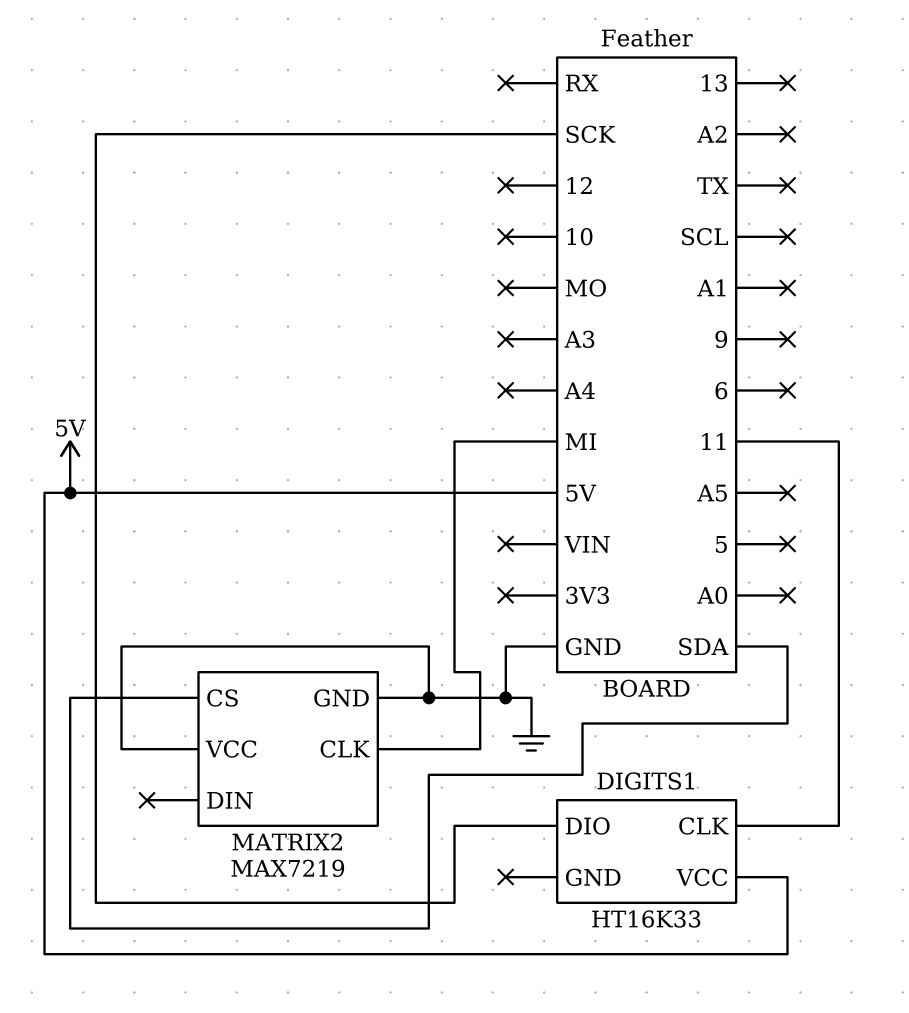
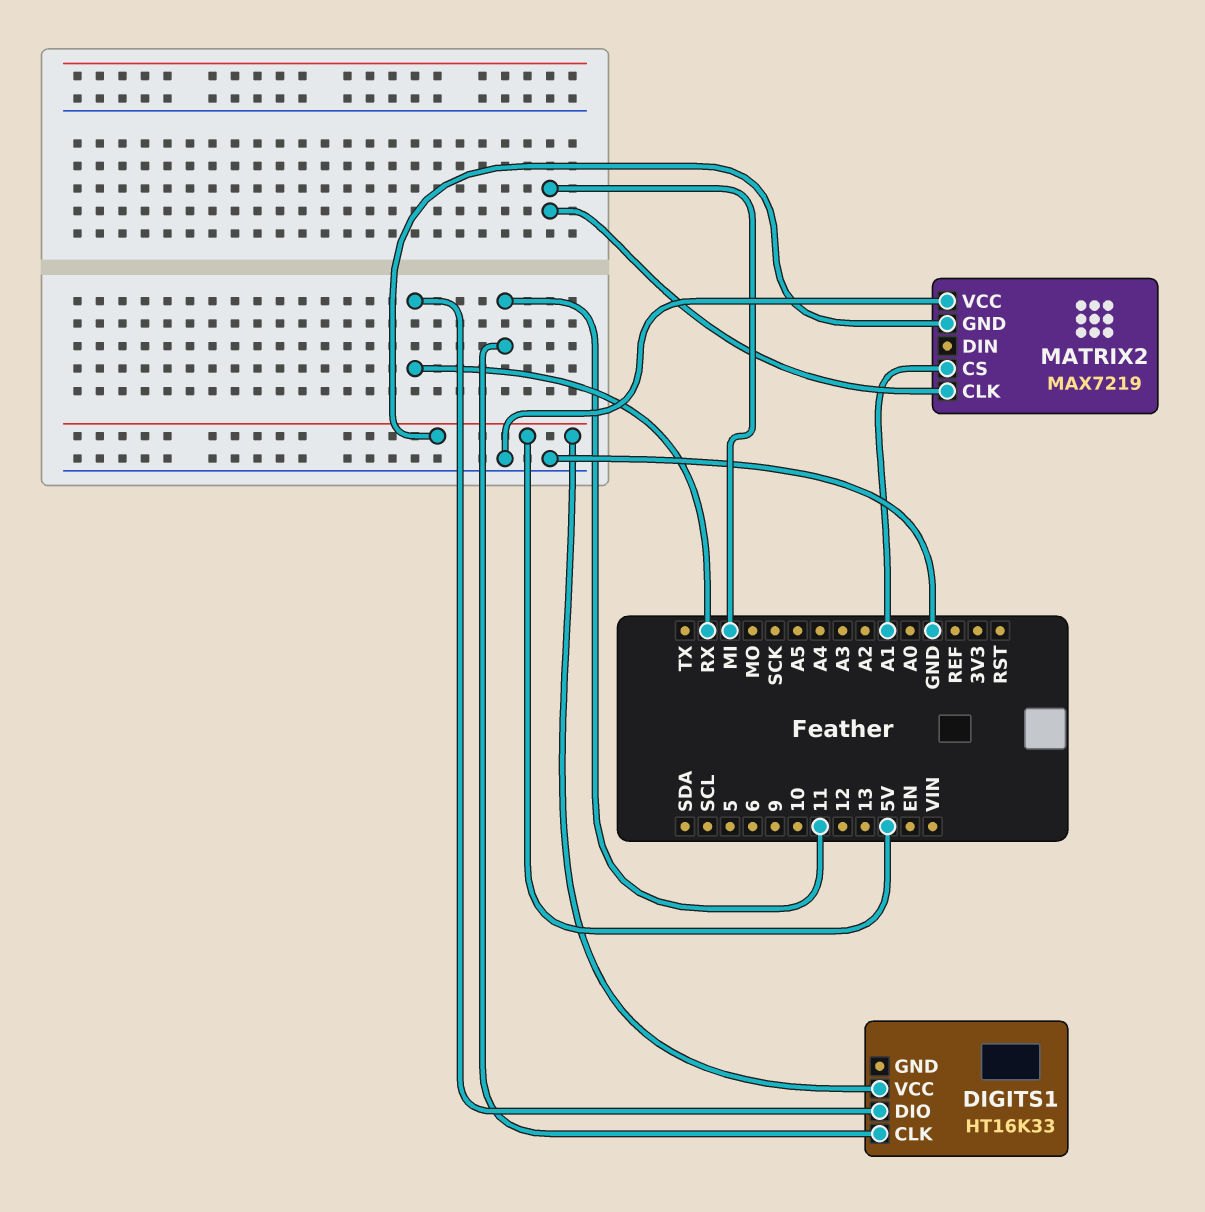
DIGITS1 pin DIO: SCK -> RX
MATRIX2 pin CS: SDA -> A1
MATRIX2 pin GND: GND -> 5V

